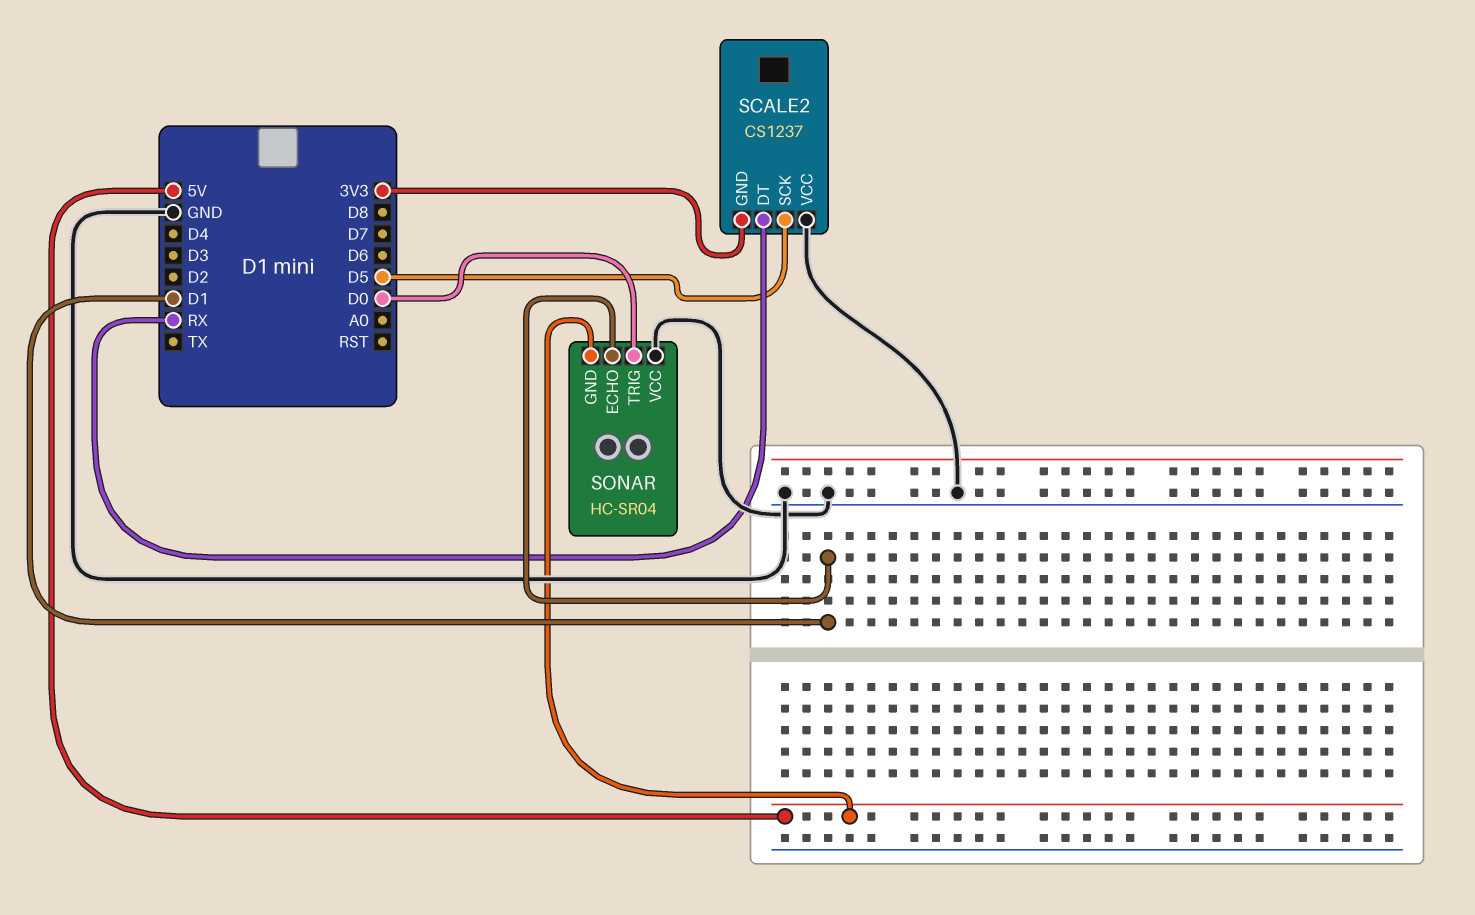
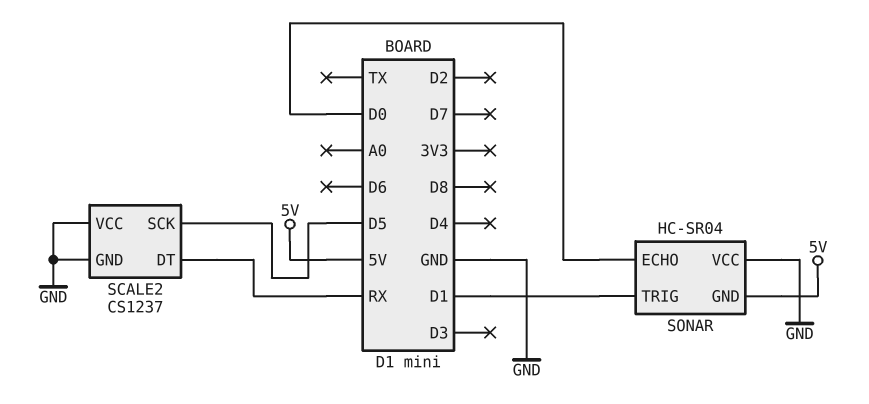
SCALE2 pin GND: 3V3 -> GND
SONAR pin ECHO: D1 -> D0
SONAR pin TRIG: D0 -> D1

